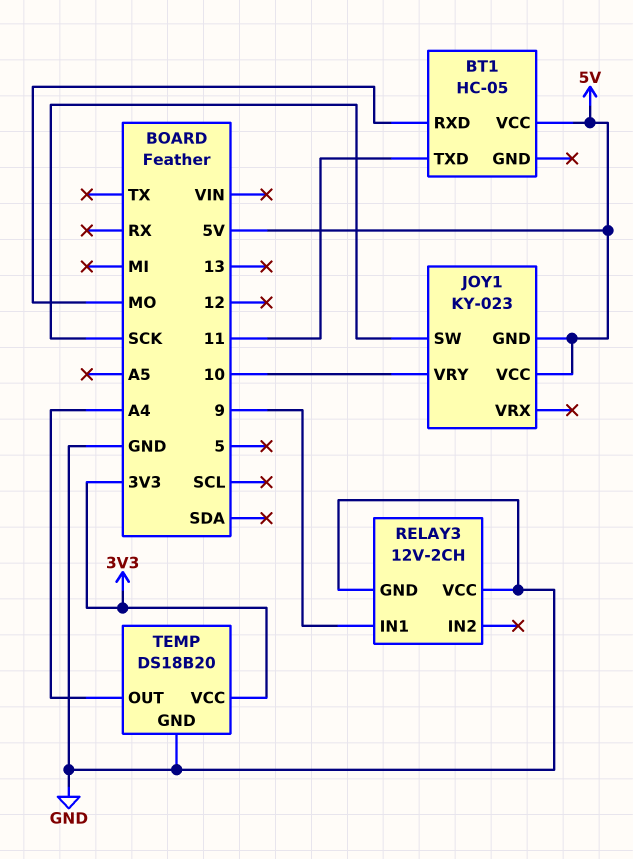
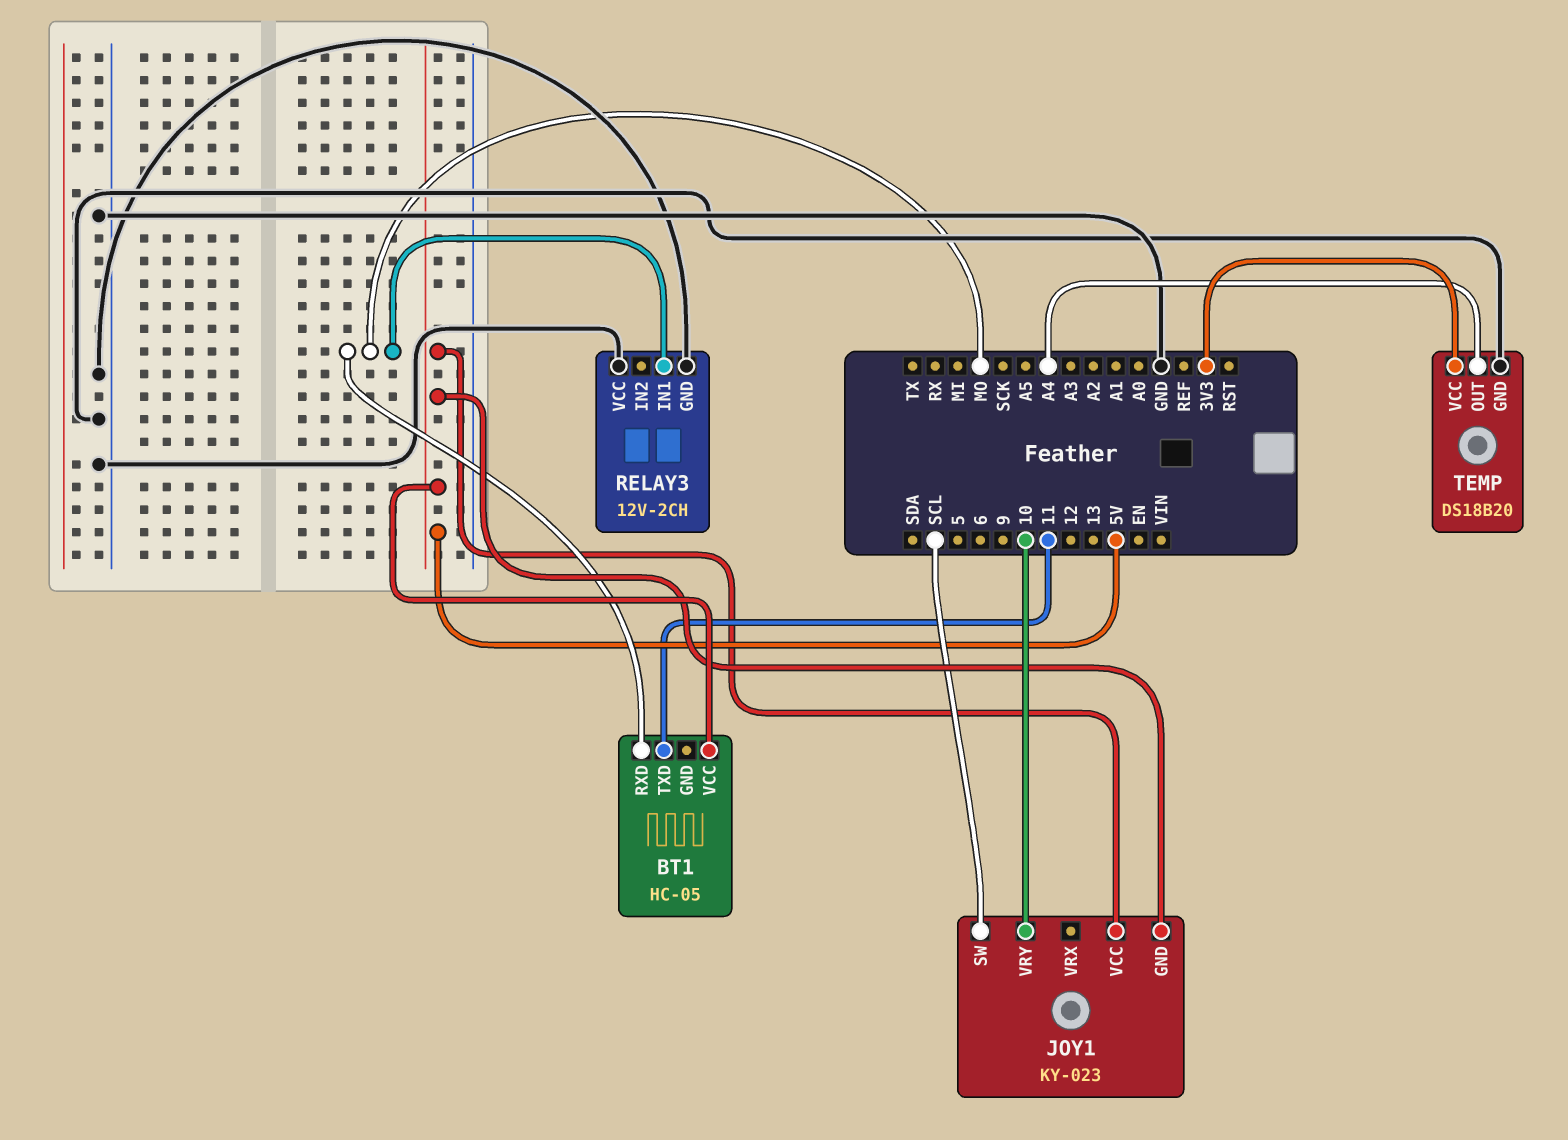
JOY1 pin SW: SCK -> SCL
RELAY3 pin IN1: 9 -> MO

